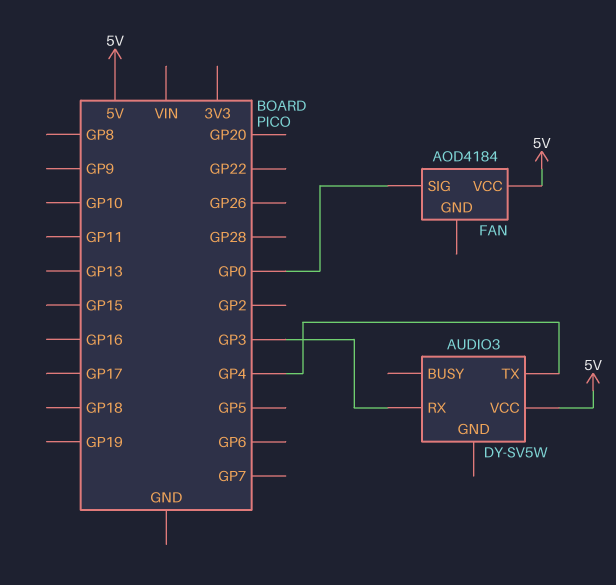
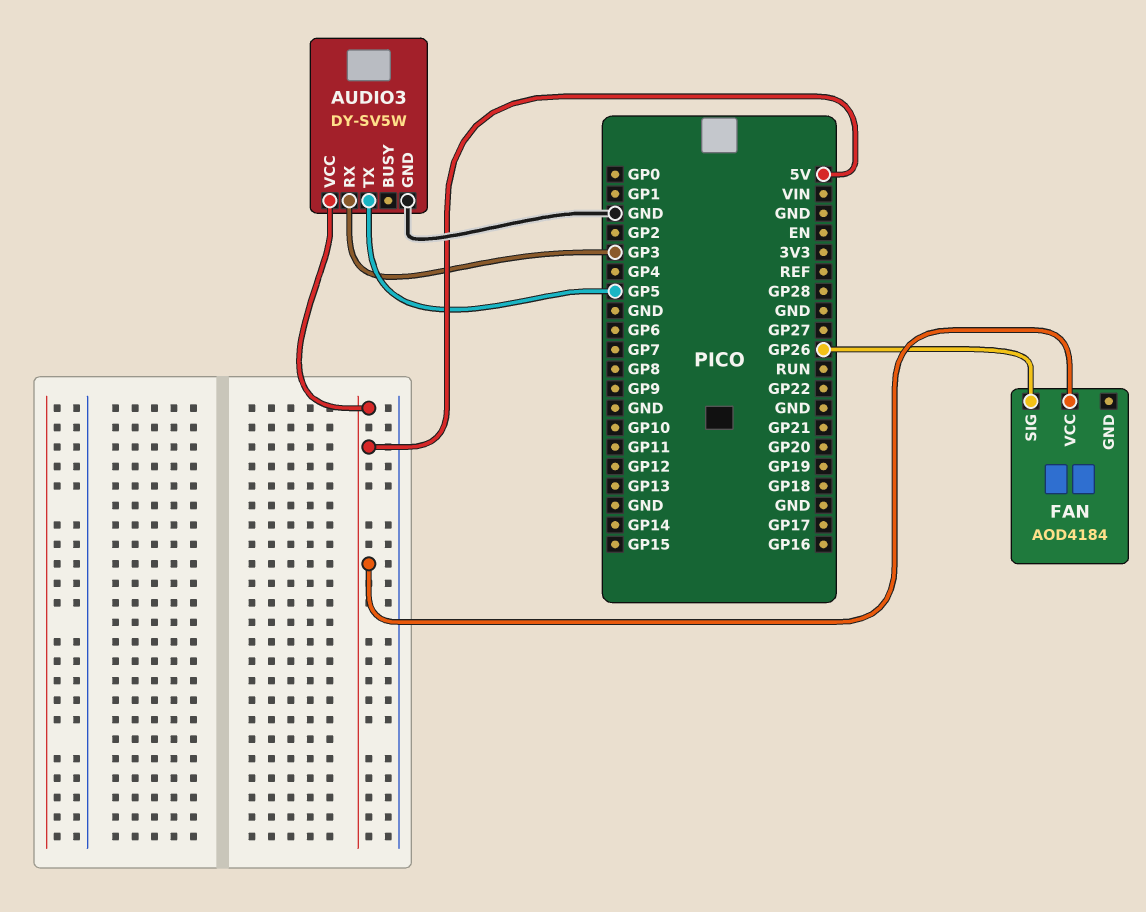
AUDIO3 pin GND: none -> GND
AUDIO3 pin TX: GP4 -> GP5
FAN pin SIG: GP0 -> GP26

